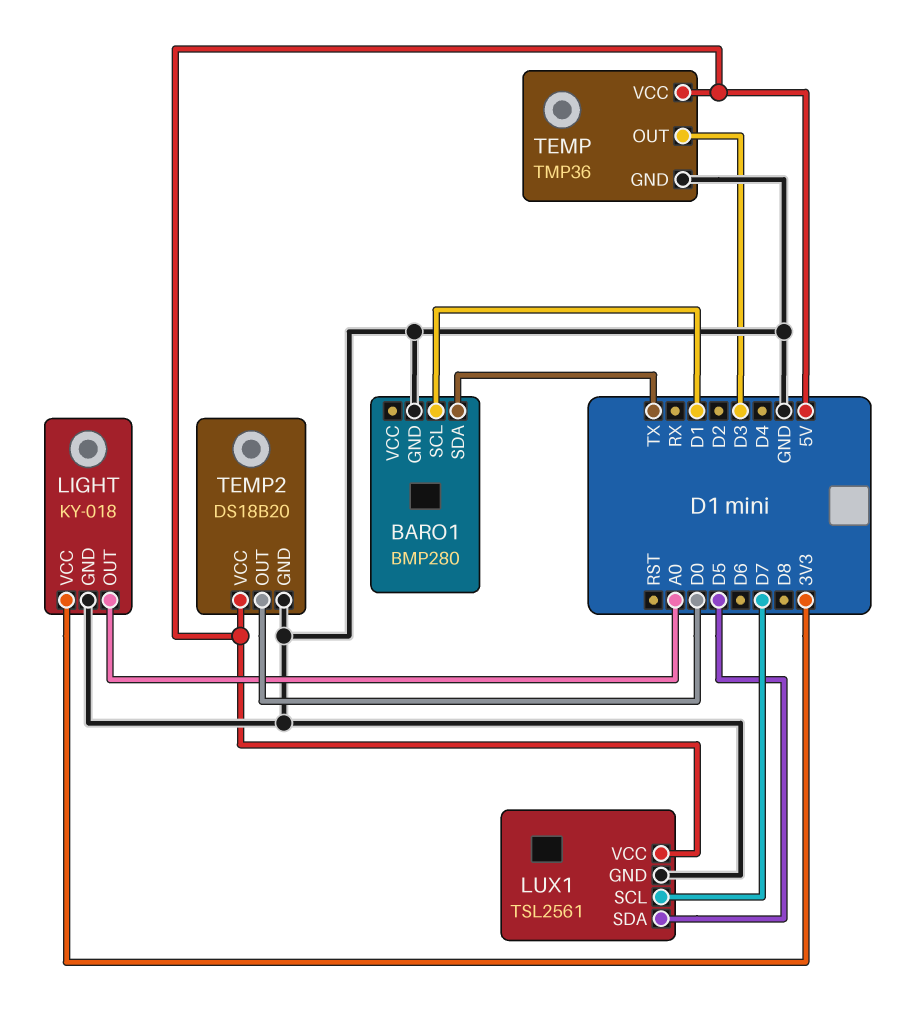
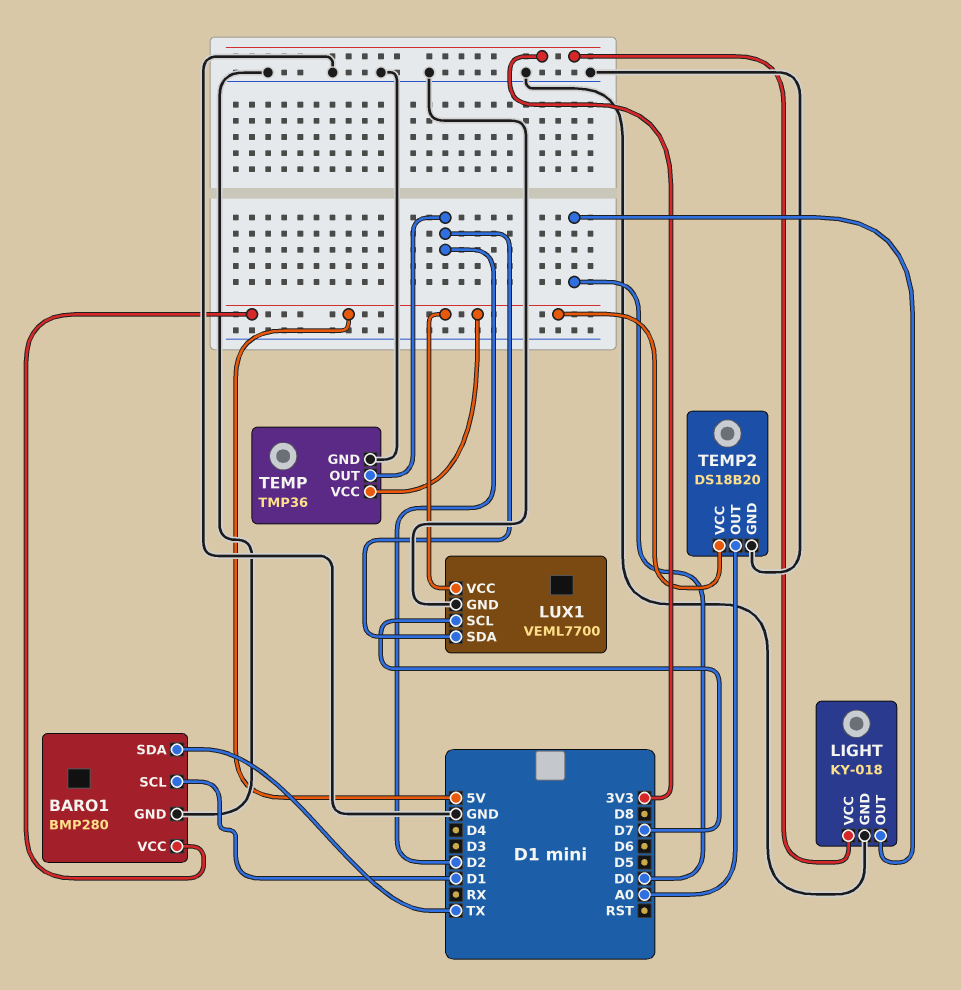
BARO1 pin VCC: none -> 5V
LIGHT pin OUT: A0 -> D0
LUX1: TSL2561 -> VEML7700
LUX1 pin SDA: D5 -> D2
TEMP pin OUT: D3 -> D2
TEMP2 pin OUT: D0 -> A0

